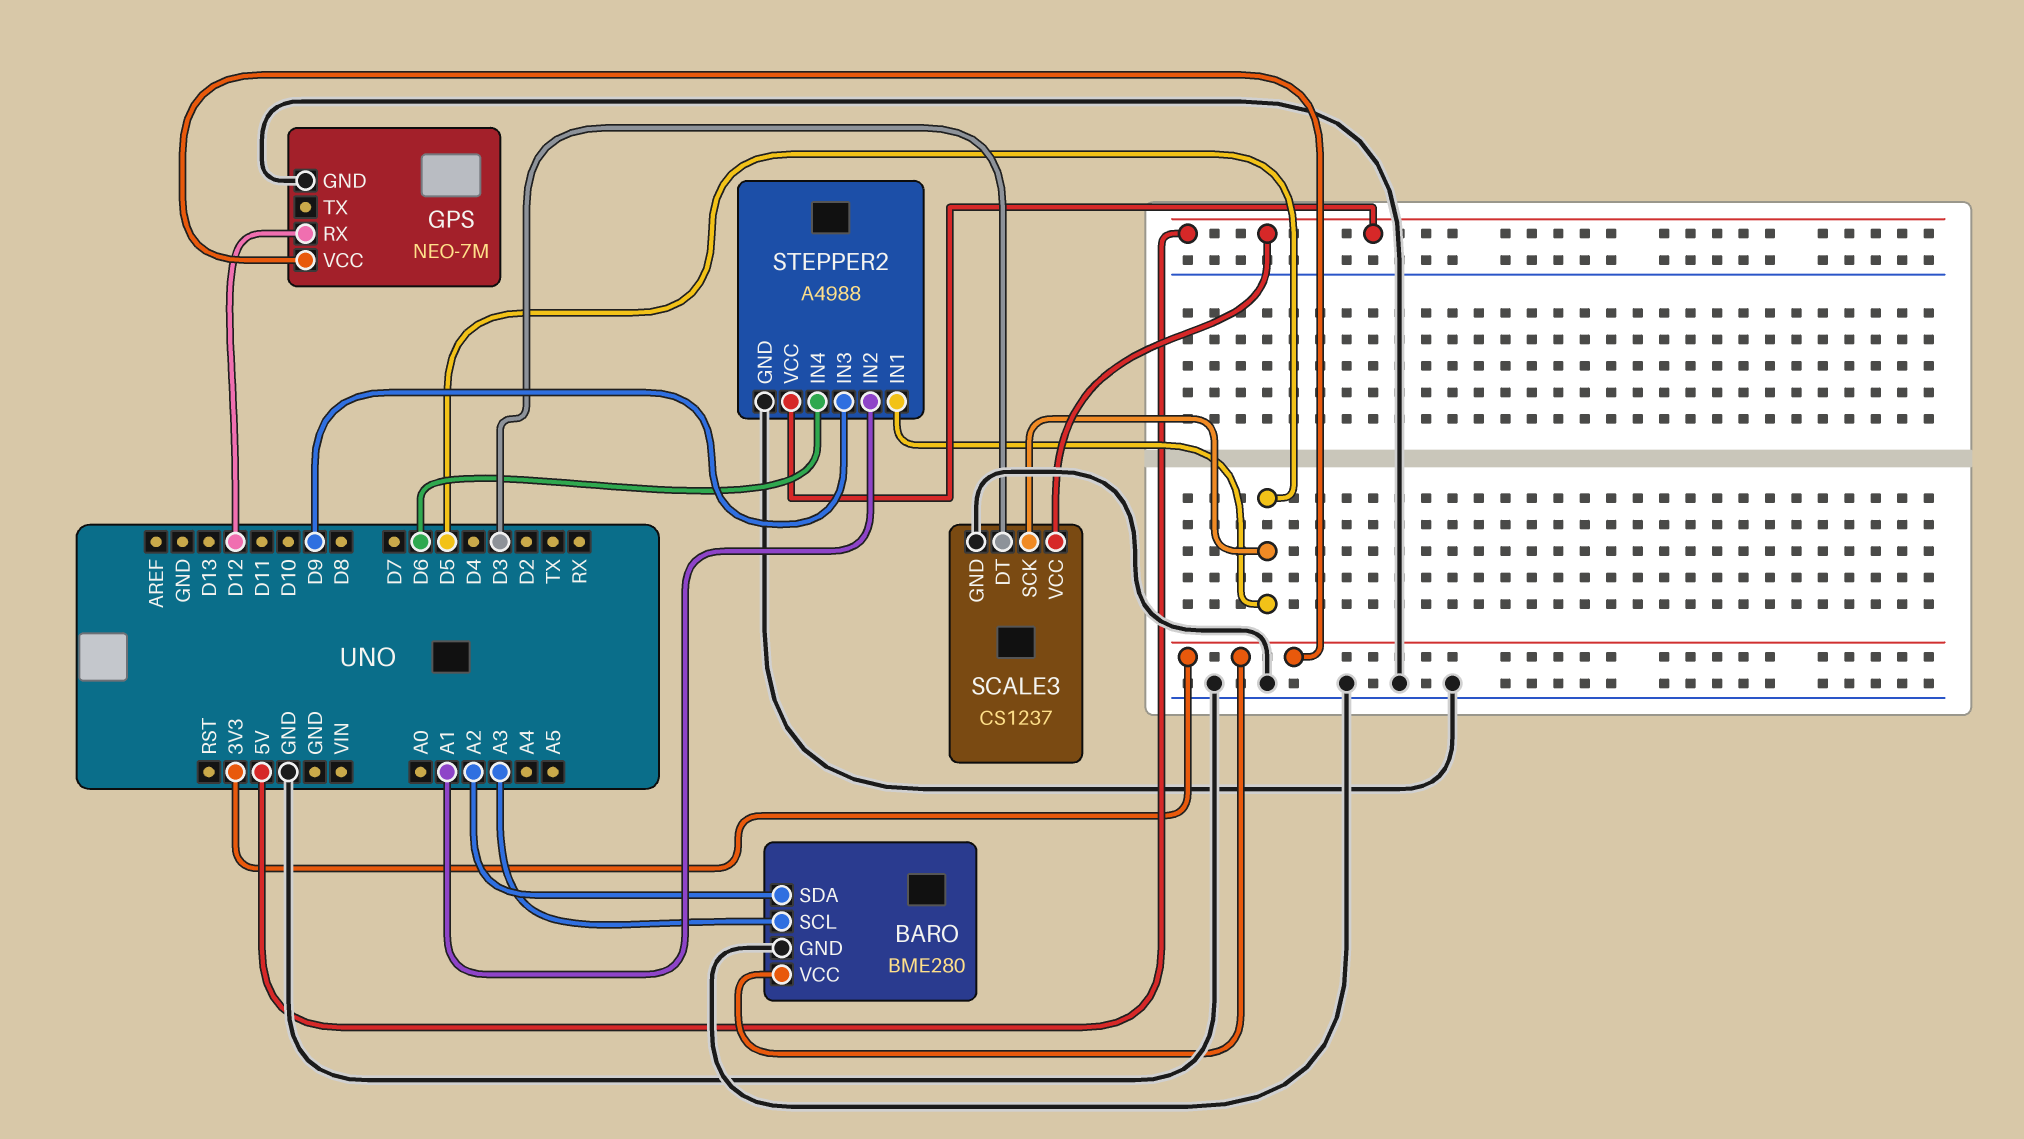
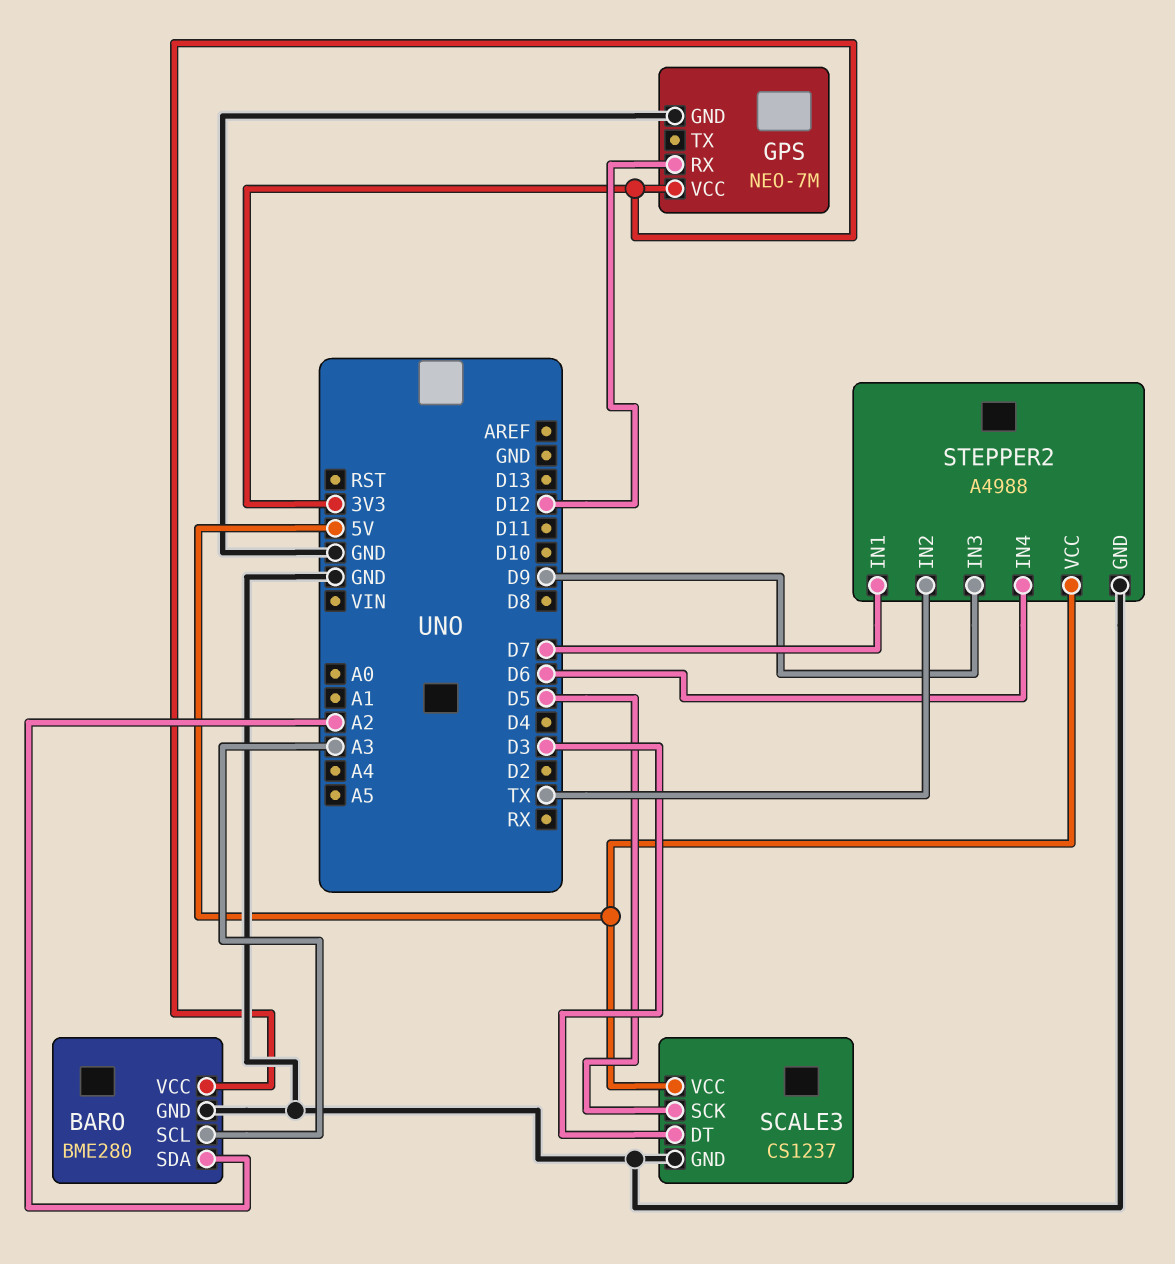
STEPPER2 pin IN1: D5 -> D7
STEPPER2 pin IN2: A1 -> TX

